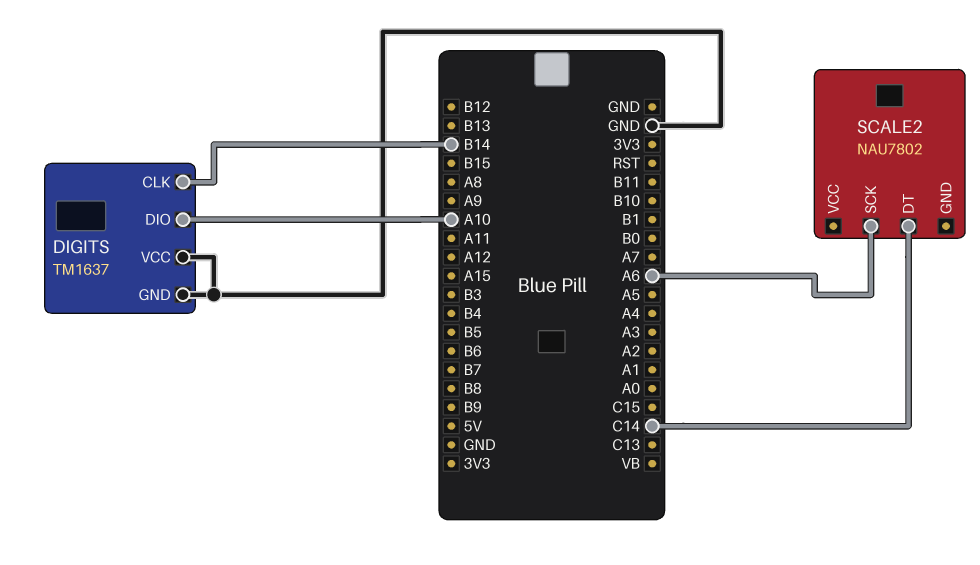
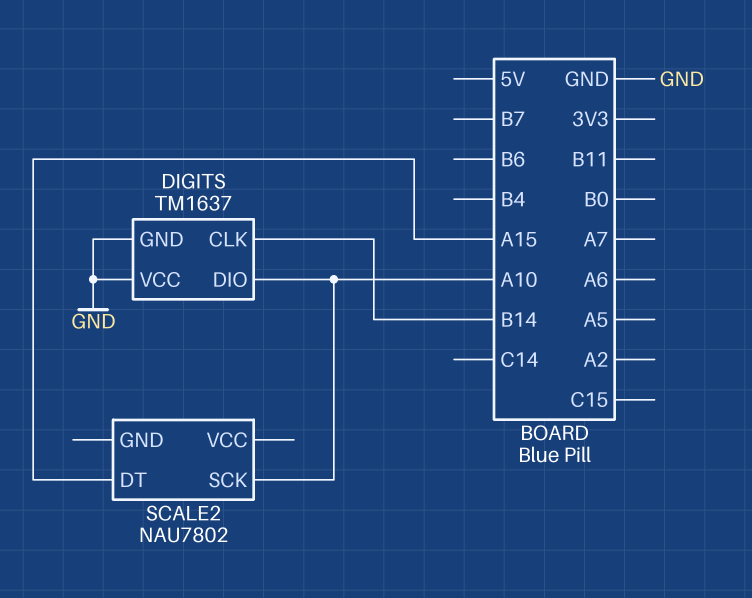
SCALE2 pin DT: C14 -> A15
SCALE2 pin SCK: A6 -> A10

